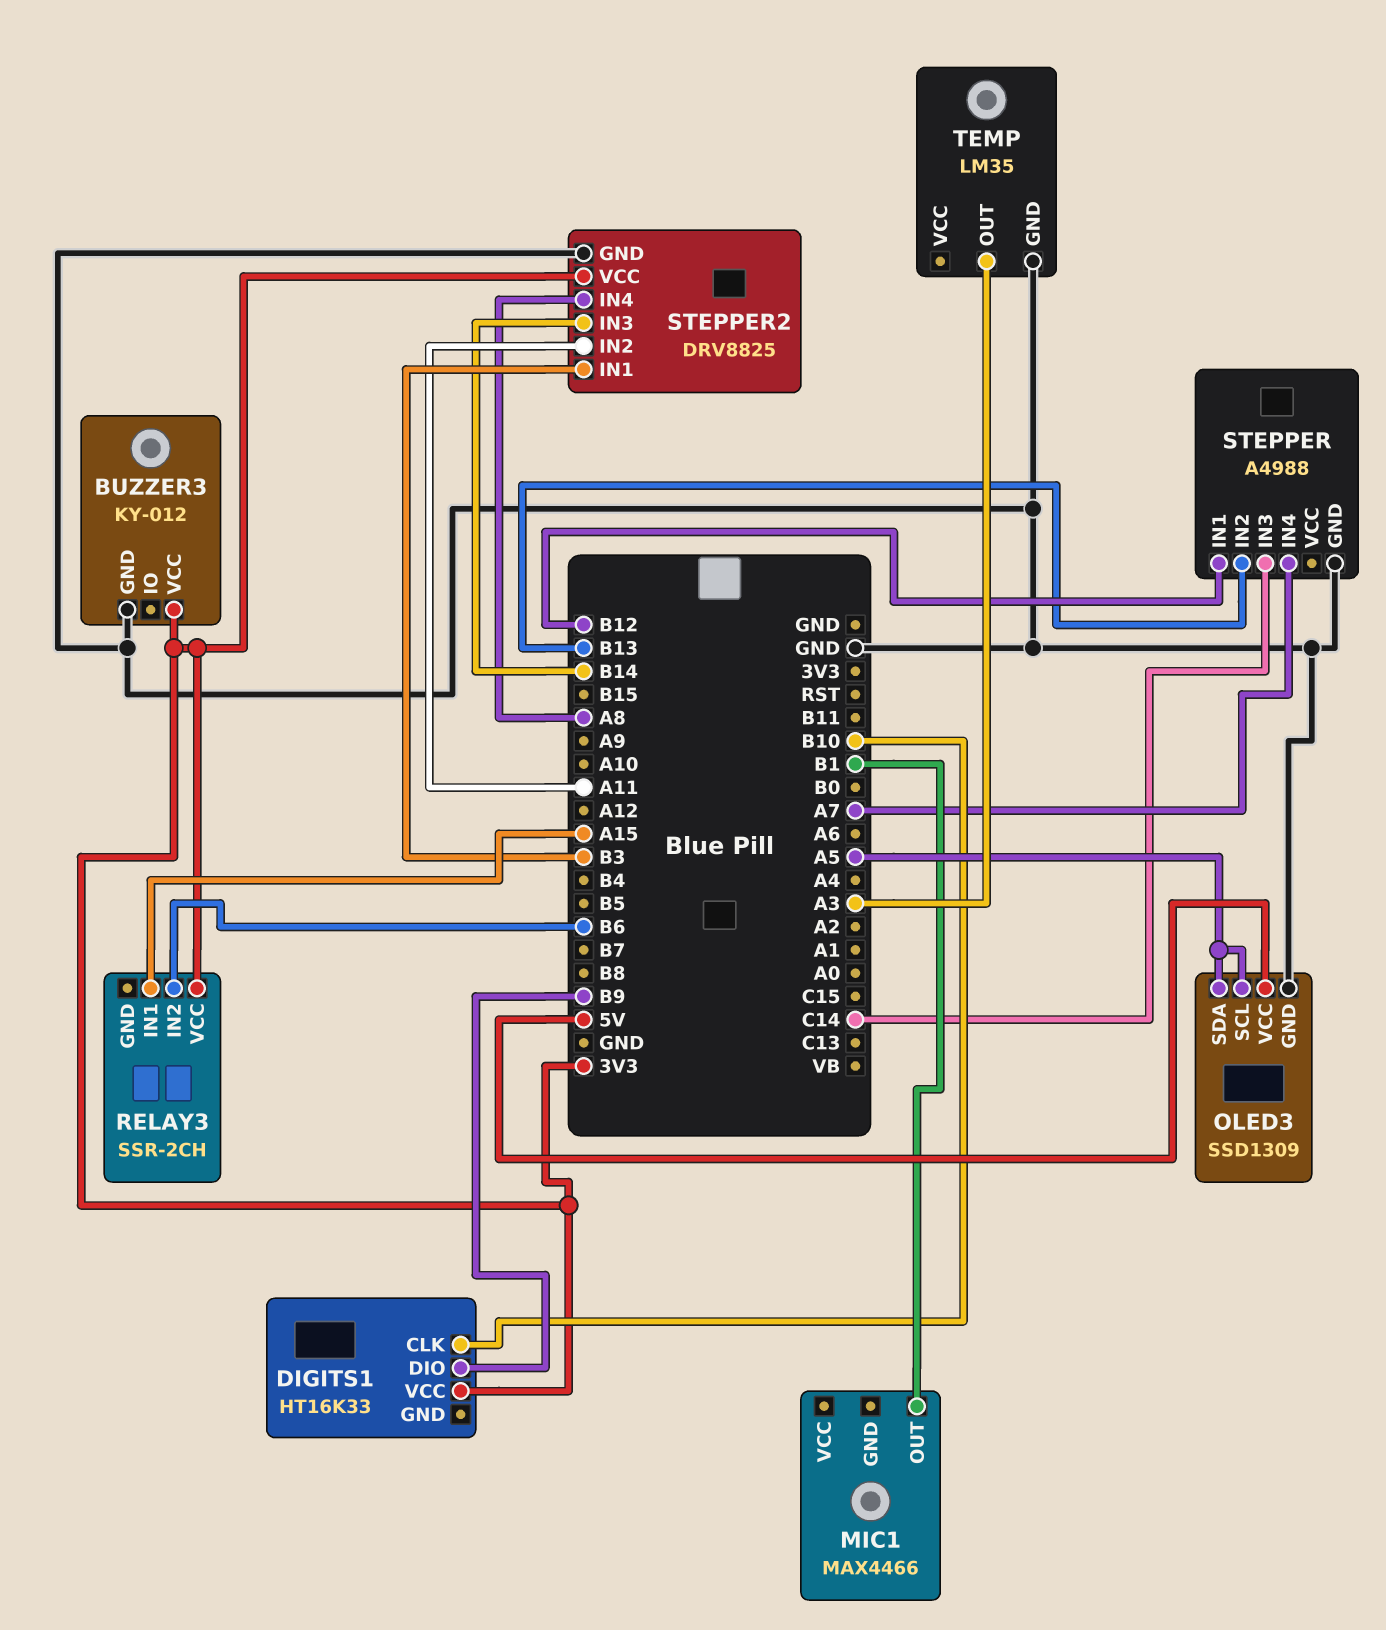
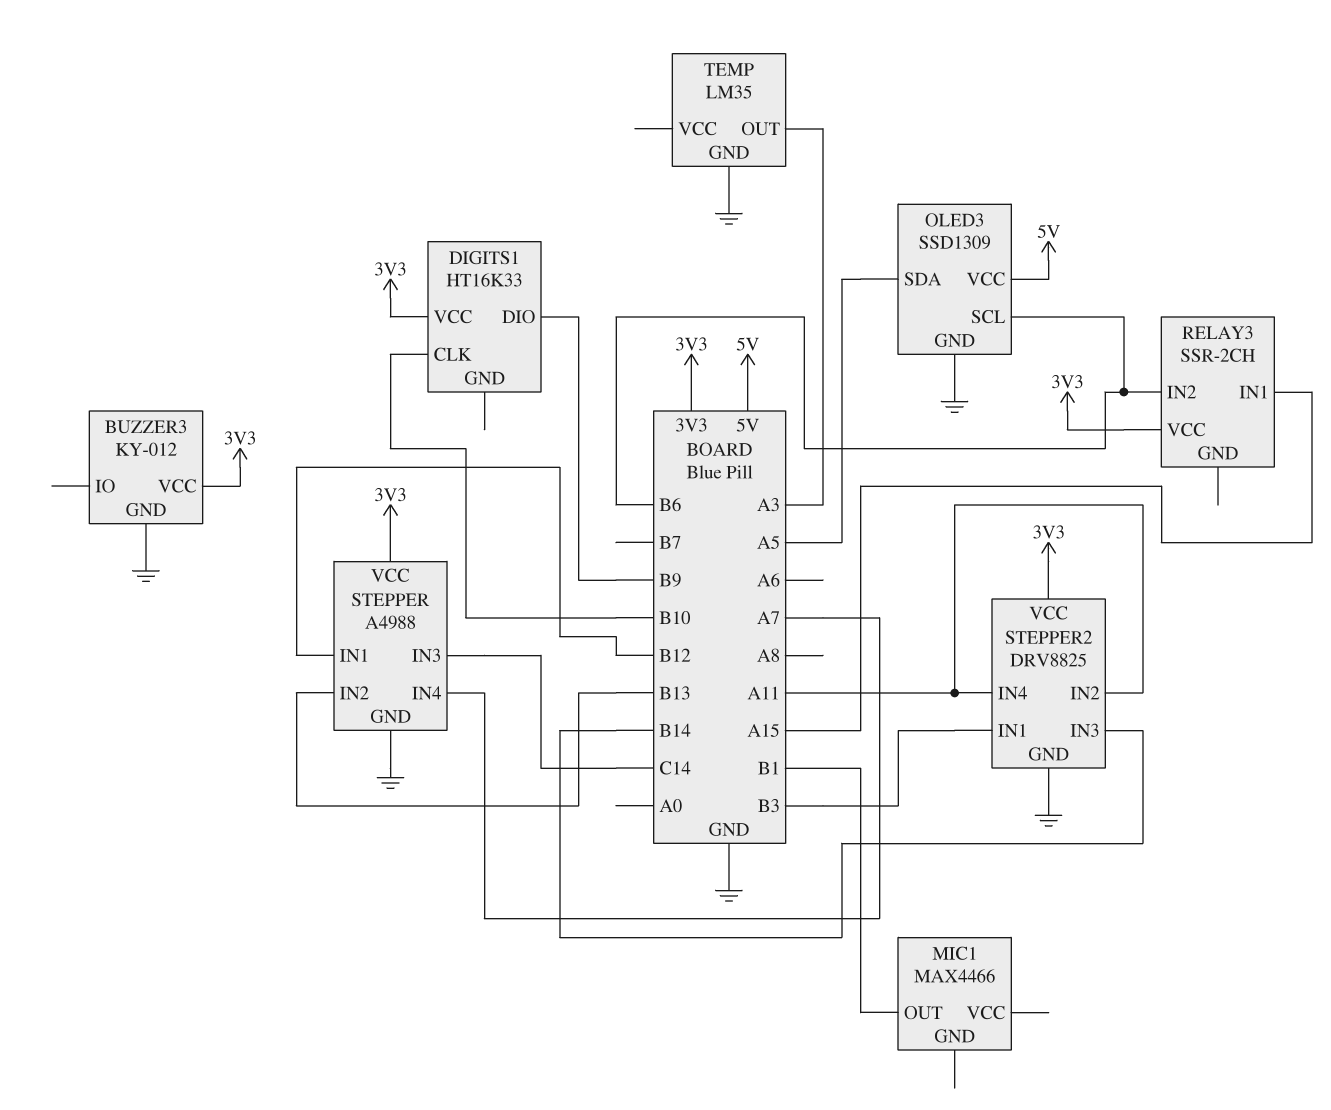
OLED3 pin SCL: A5 -> B6
STEPPER pin VCC: none -> 3V3
STEPPER2 pin IN4: A8 -> A11

